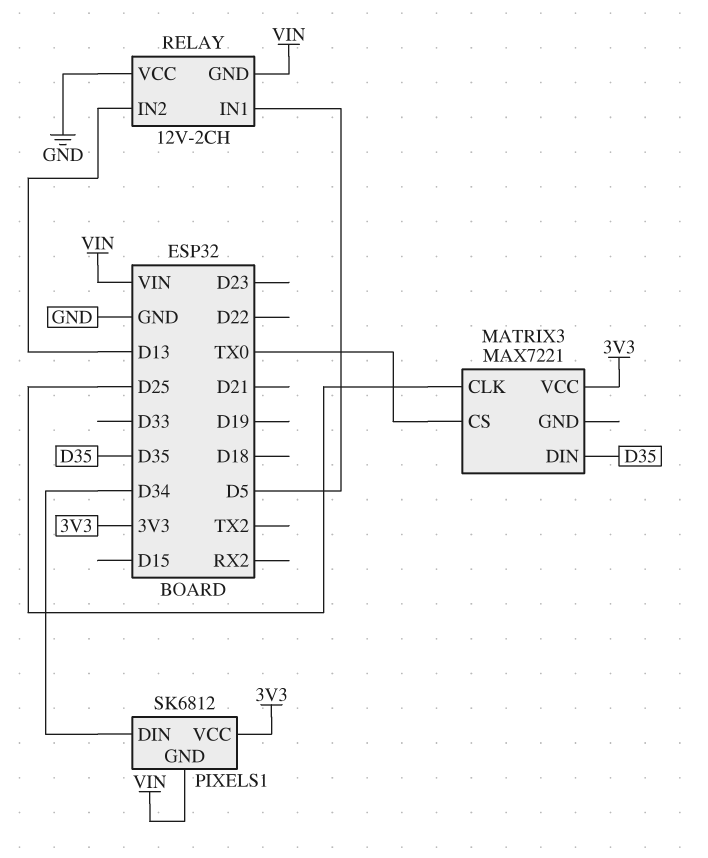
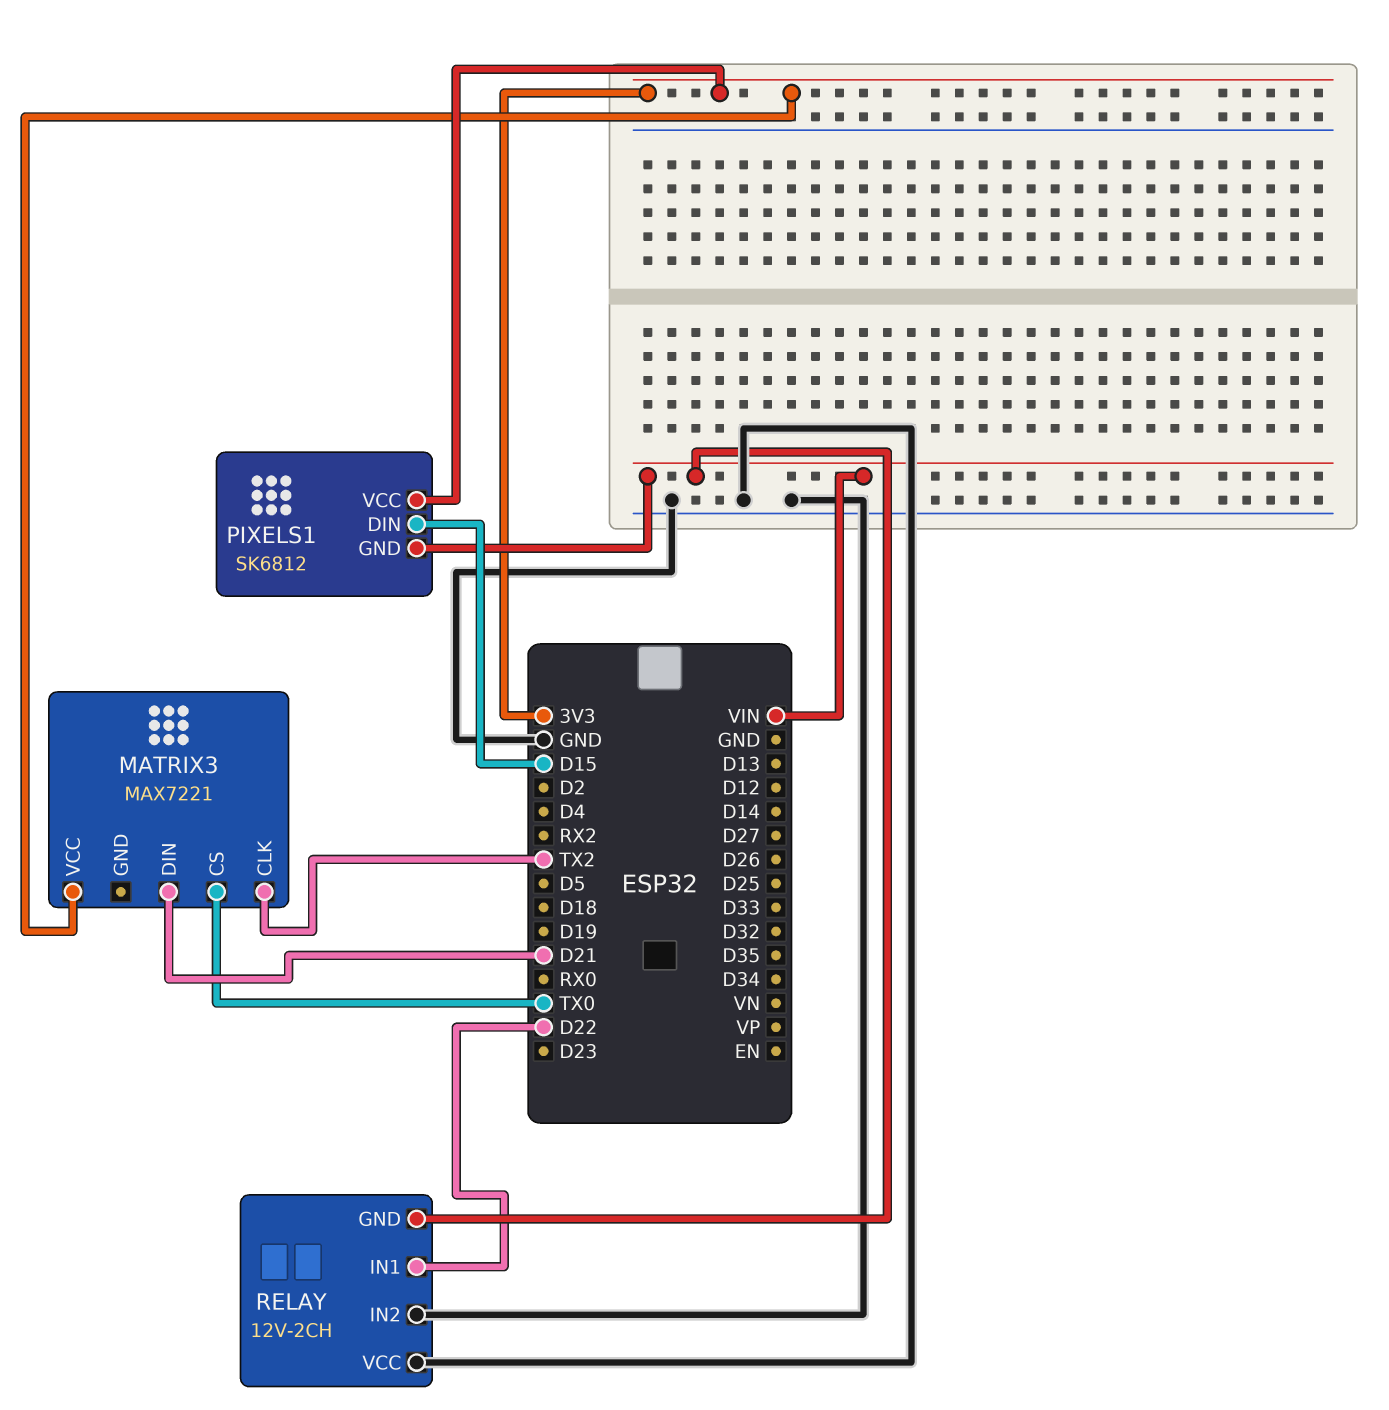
MATRIX3 pin CLK: D25 -> TX2
MATRIX3 pin DIN: D35 -> D21
PIXELS1 pin DIN: D34 -> D15
RELAY pin IN1: D5 -> D22
RELAY pin IN2: D13 -> GND

